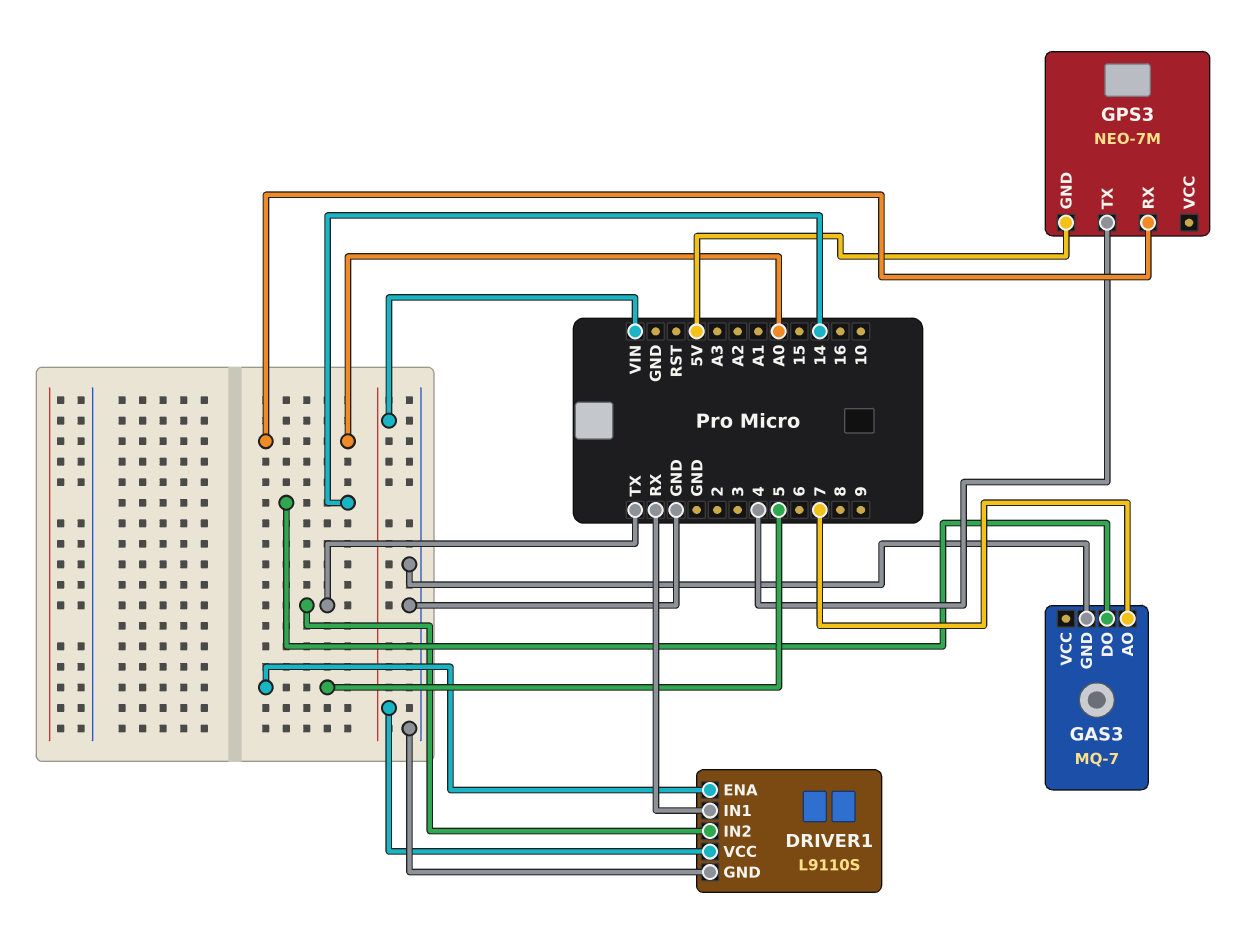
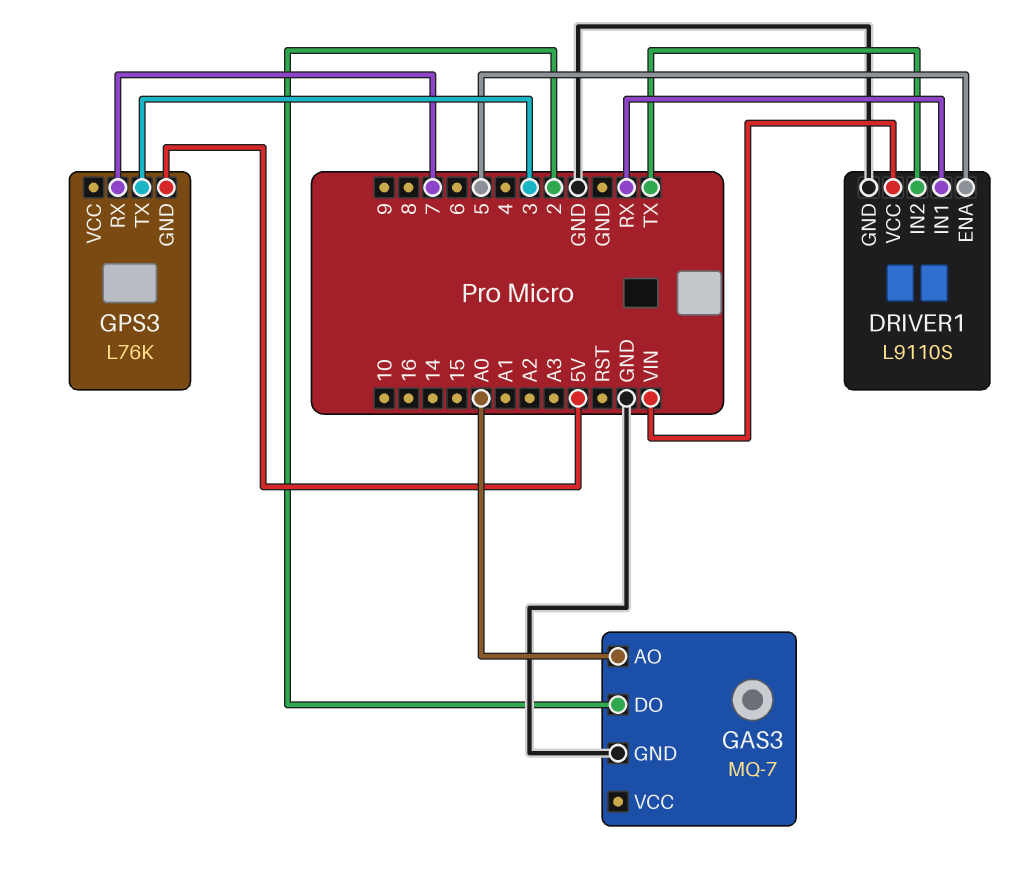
GAS3 pin AO: 7 -> A0
GAS3 pin DO: 14 -> 2
GPS3: NEO-7M -> L76K
GPS3 pin RX: A0 -> 7
GPS3 pin TX: 4 -> 3

